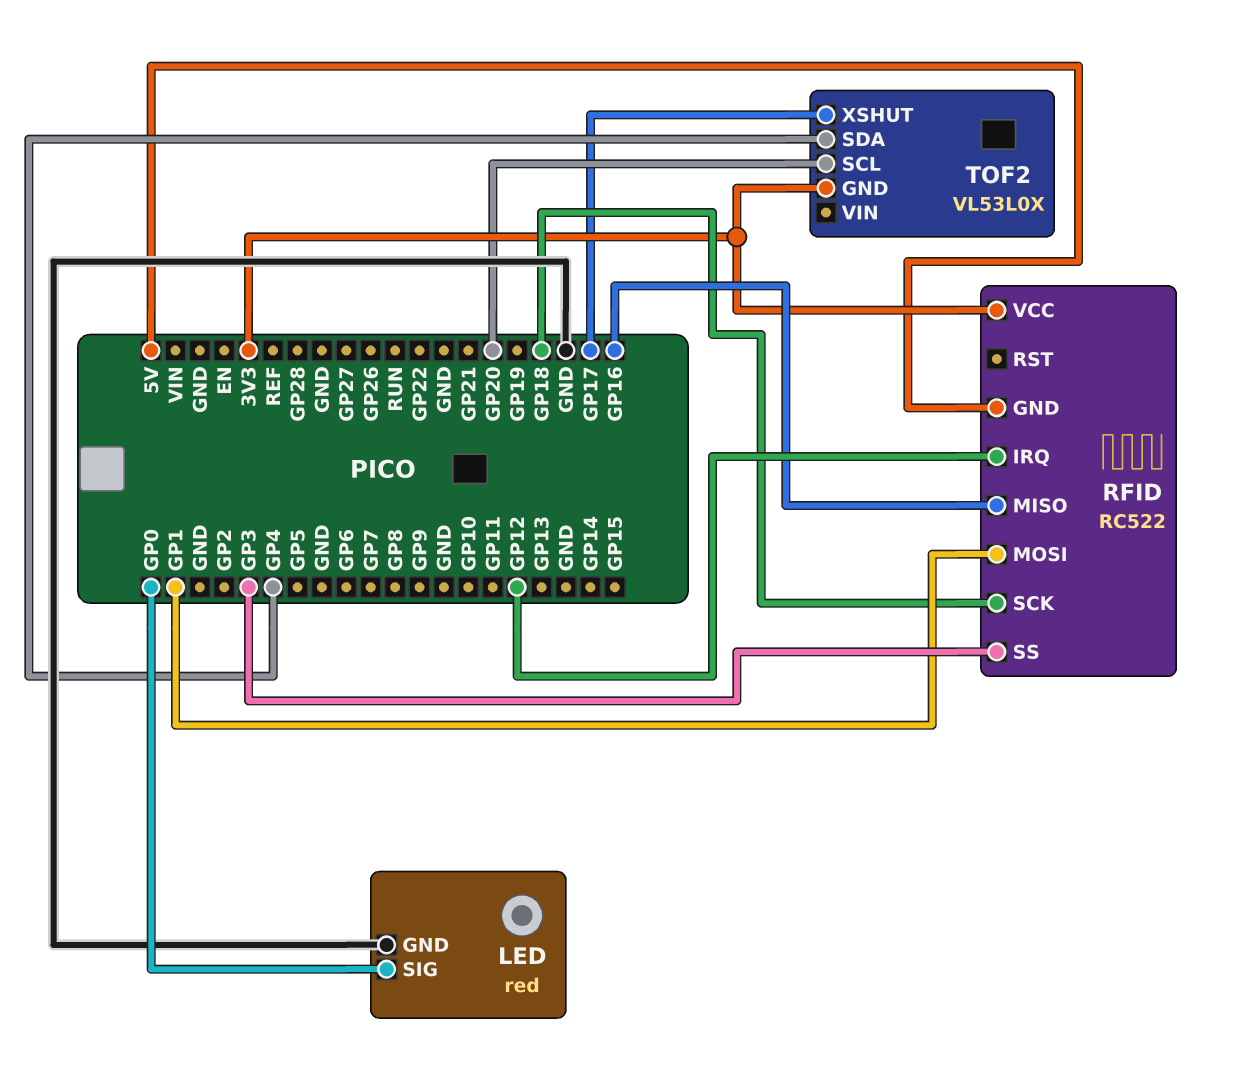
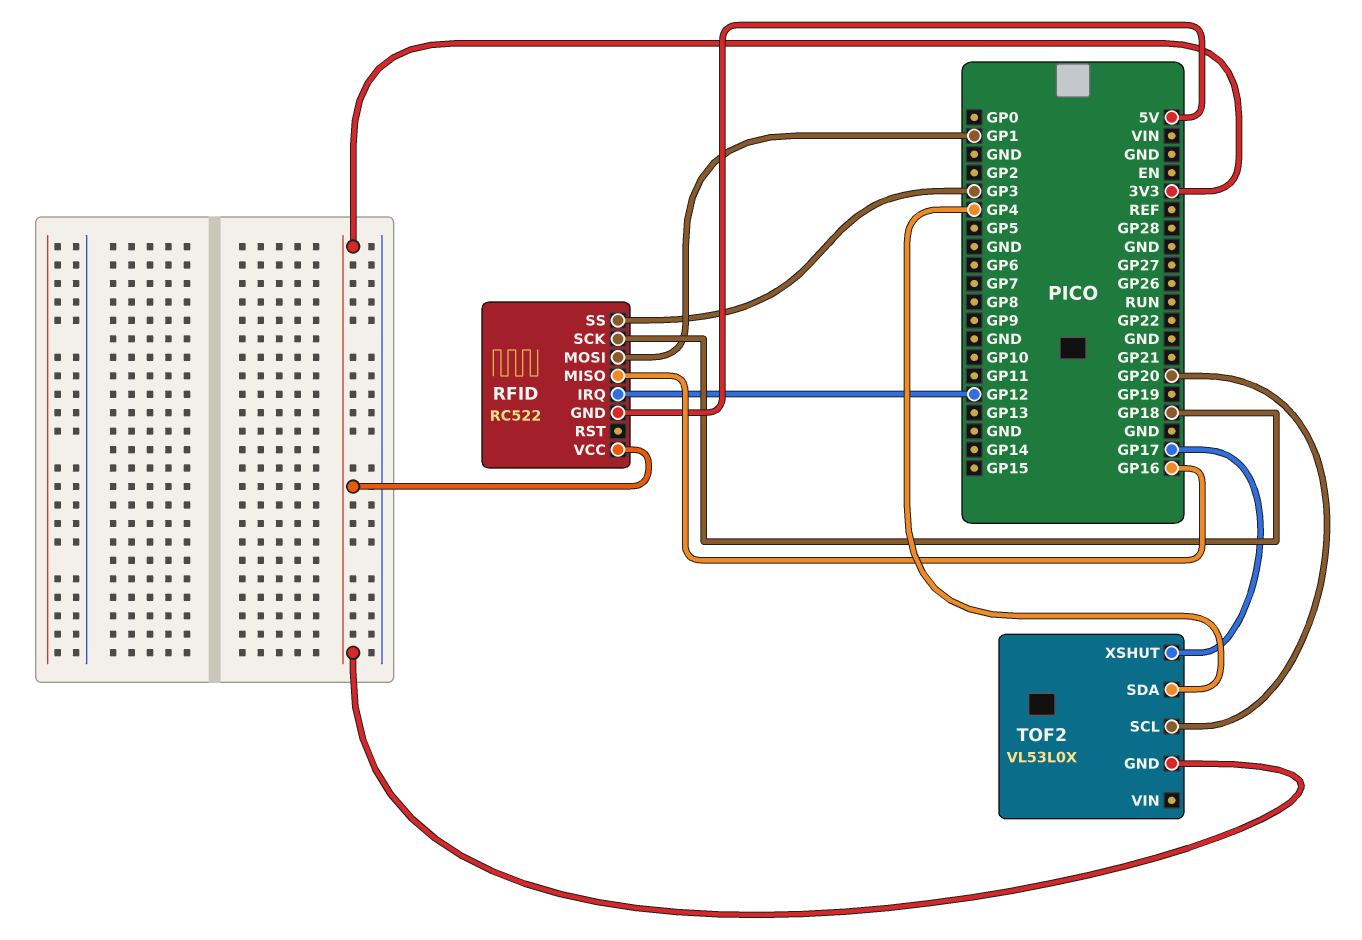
LED: red -> none
LED pin GND: GND -> none
LED pin SIG: GP0 -> none

